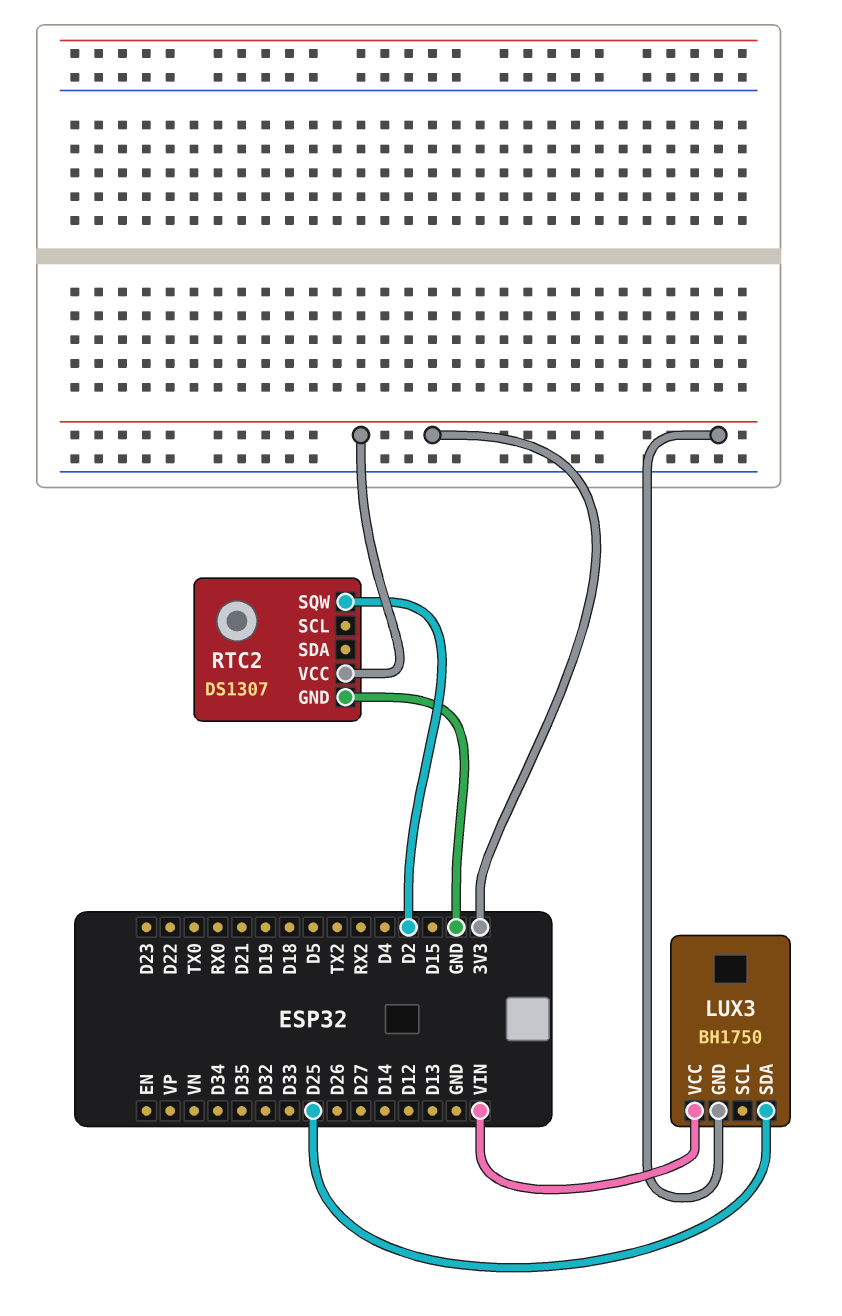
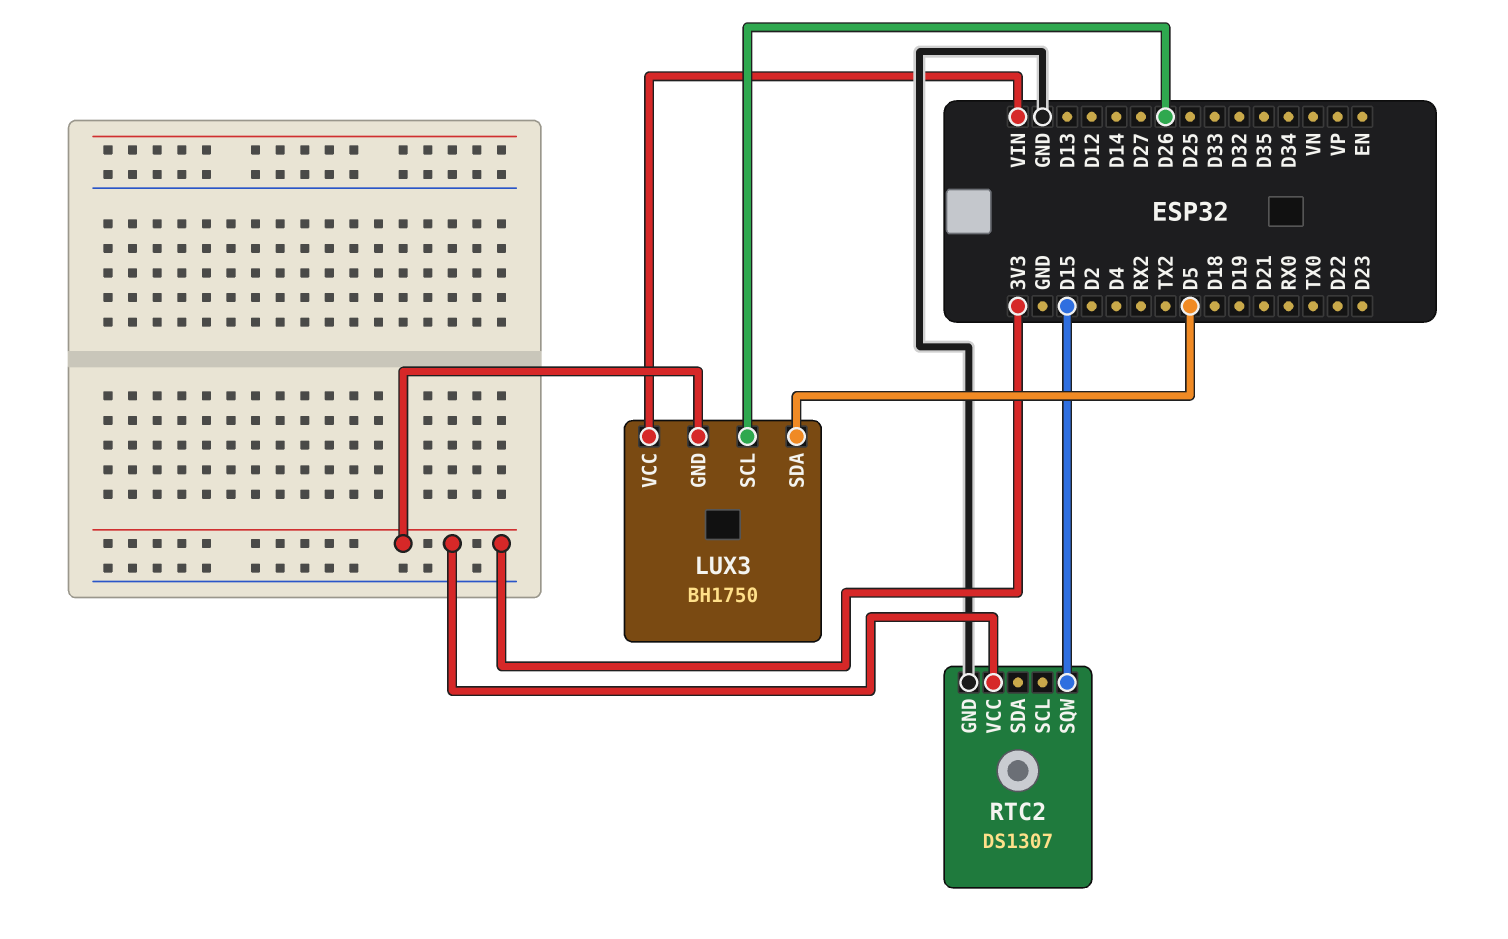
LUX3 pin SCL: none -> D26
LUX3 pin SDA: D25 -> D5
RTC2 pin SQW: D2 -> D15

